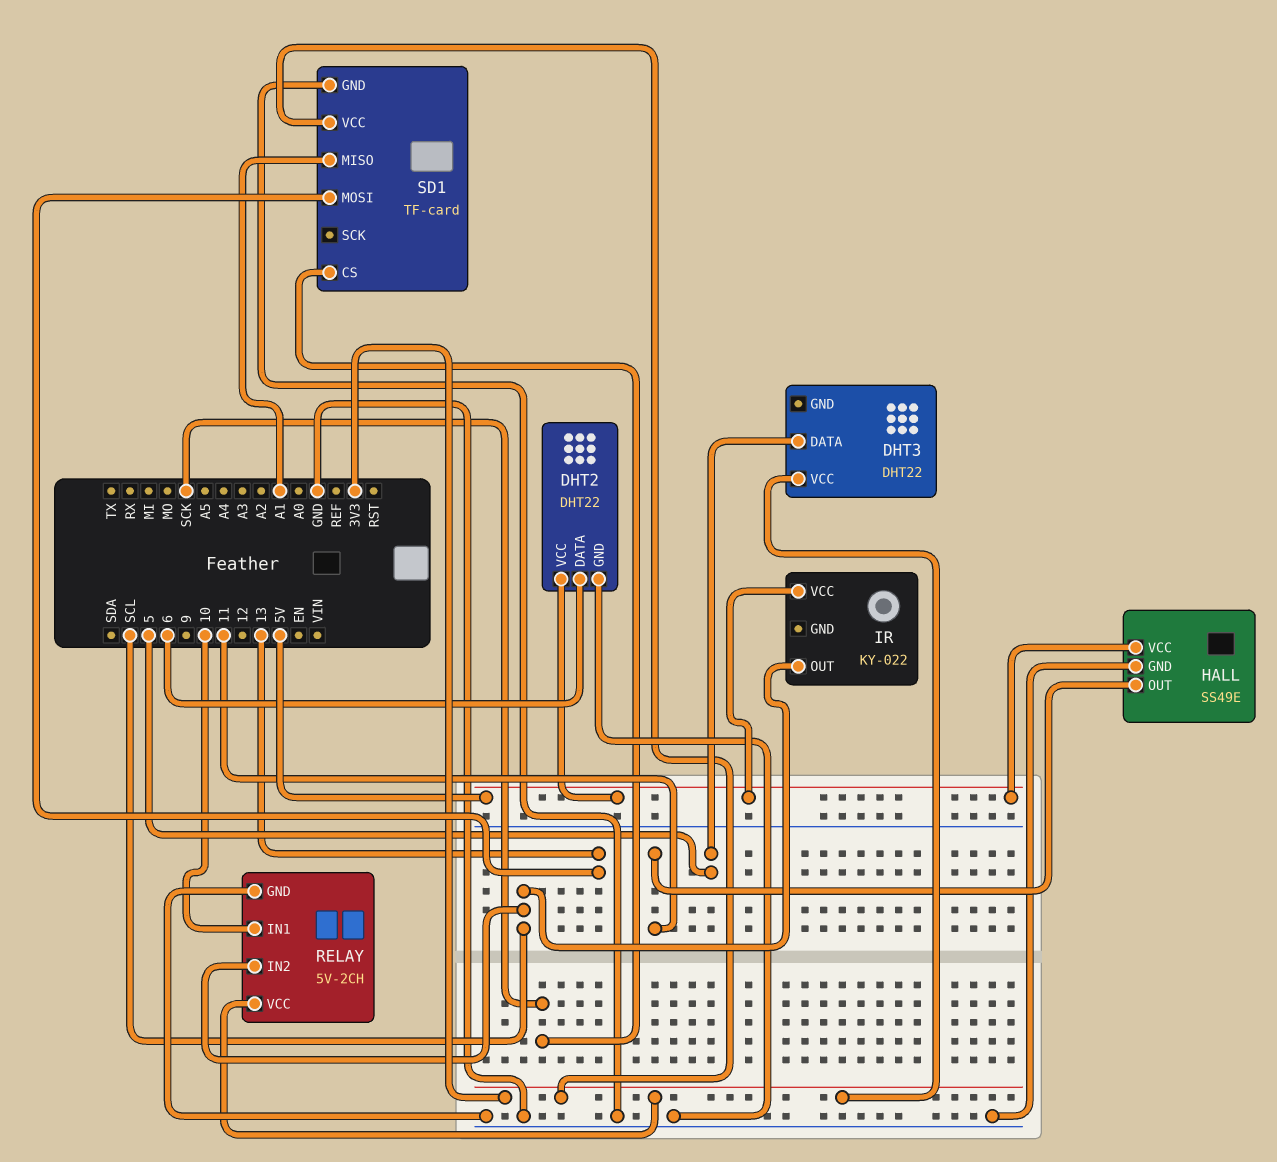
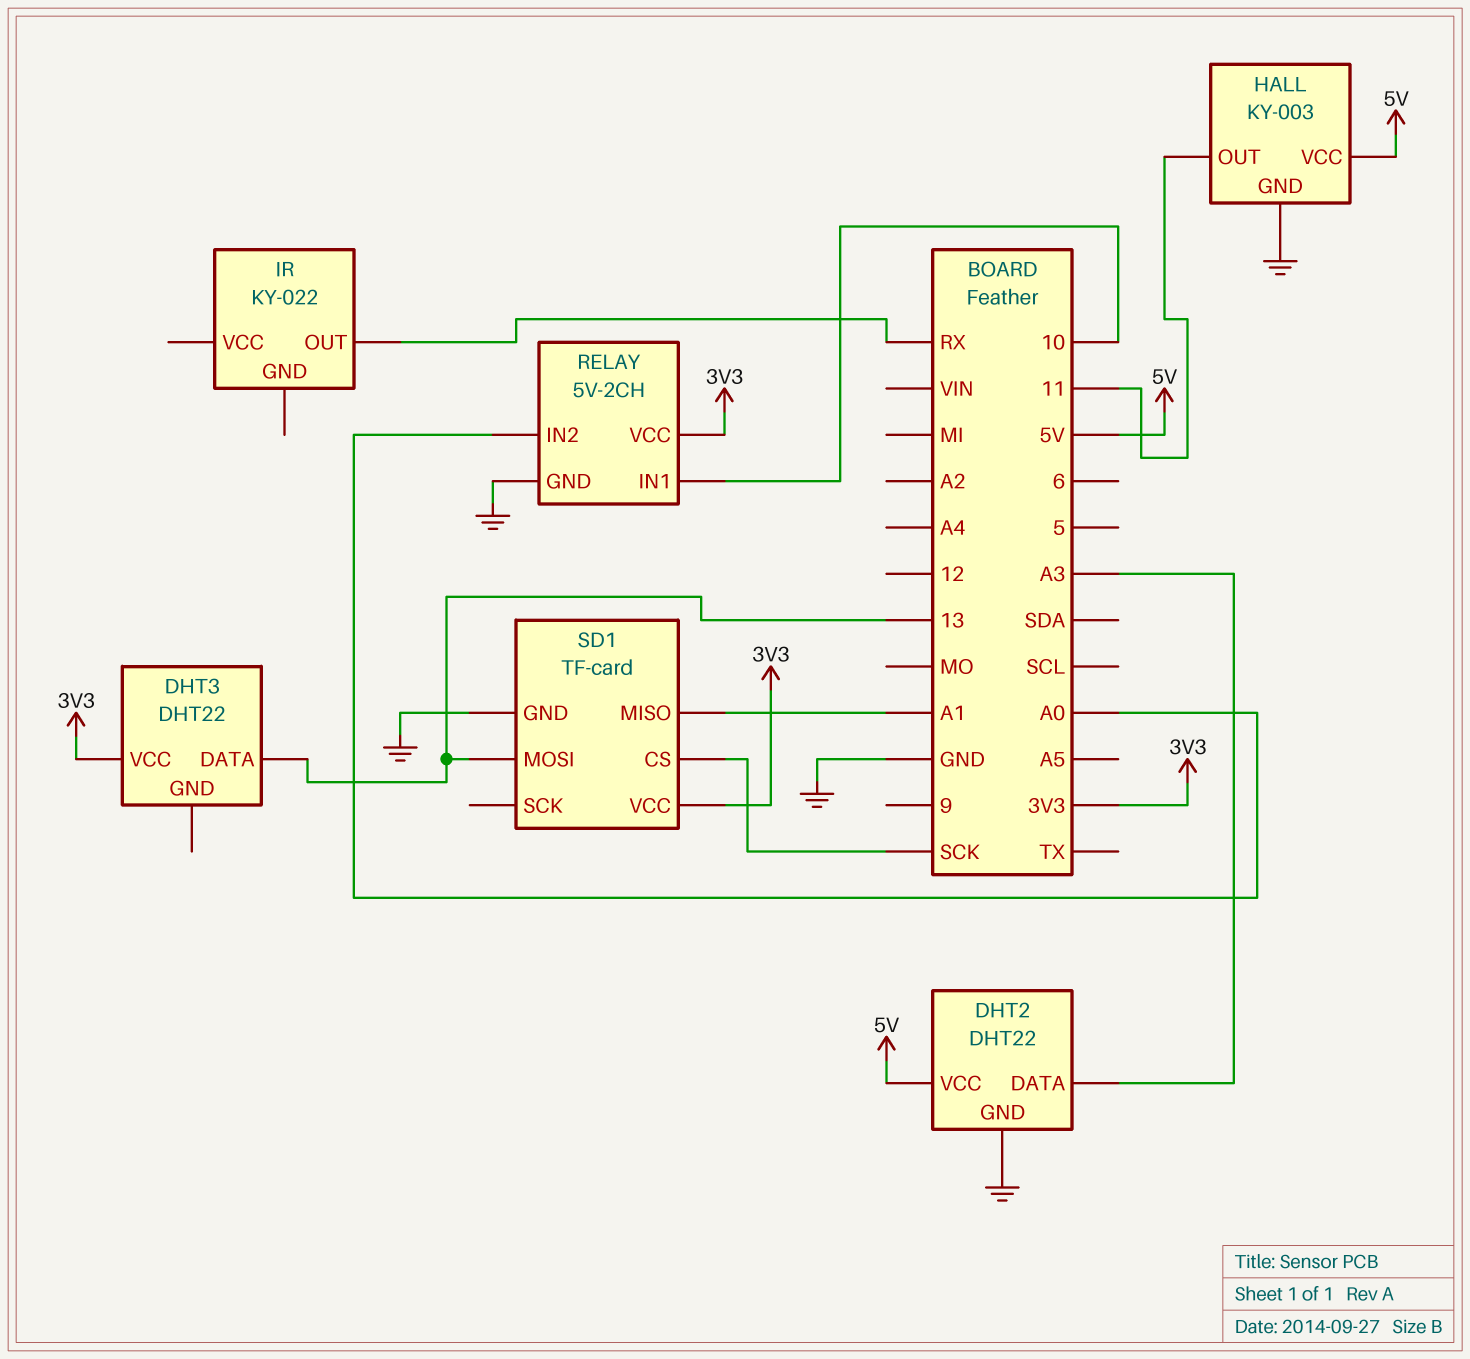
DHT2 pin DATA: 6 -> A3
DHT3 pin DATA: 5 -> 13
HALL: SS49E -> KY-003
IR pin OUT: SCL -> RX
IR pin VCC: 5V -> none
RELAY pin IN2: SCL -> A0

